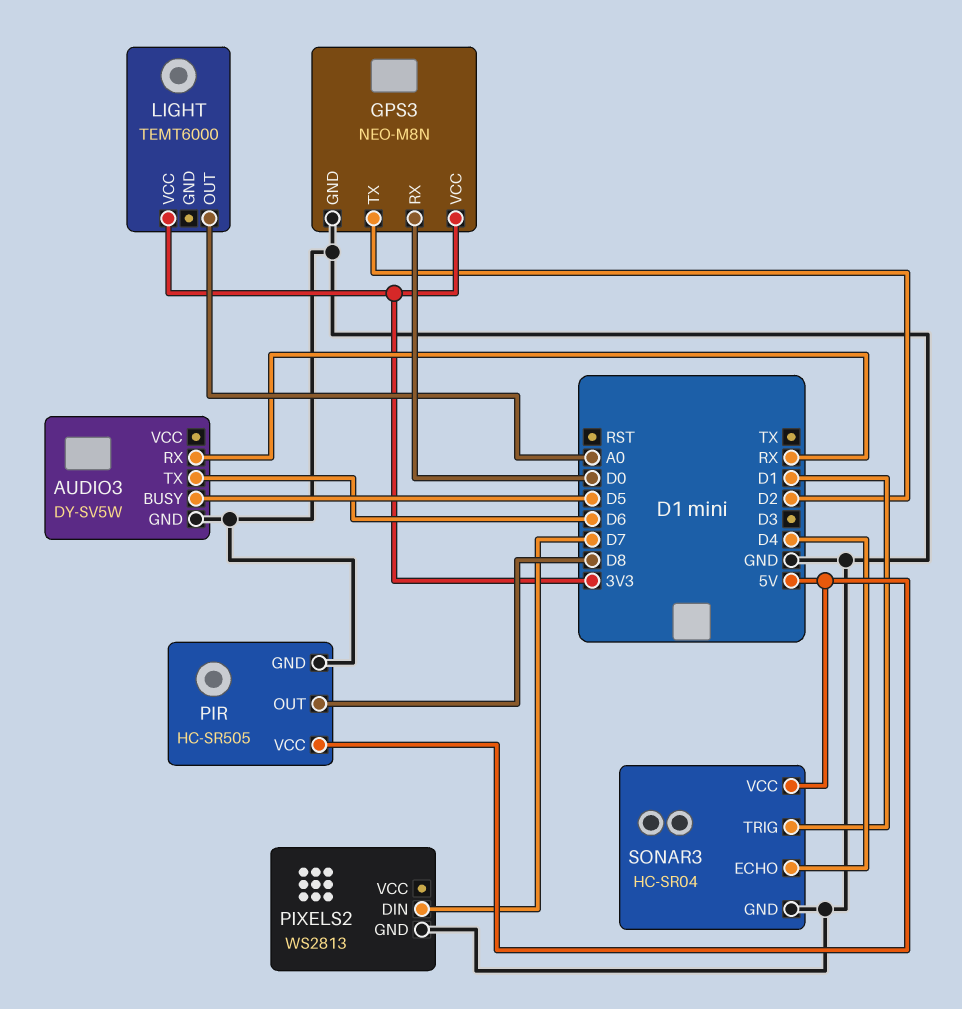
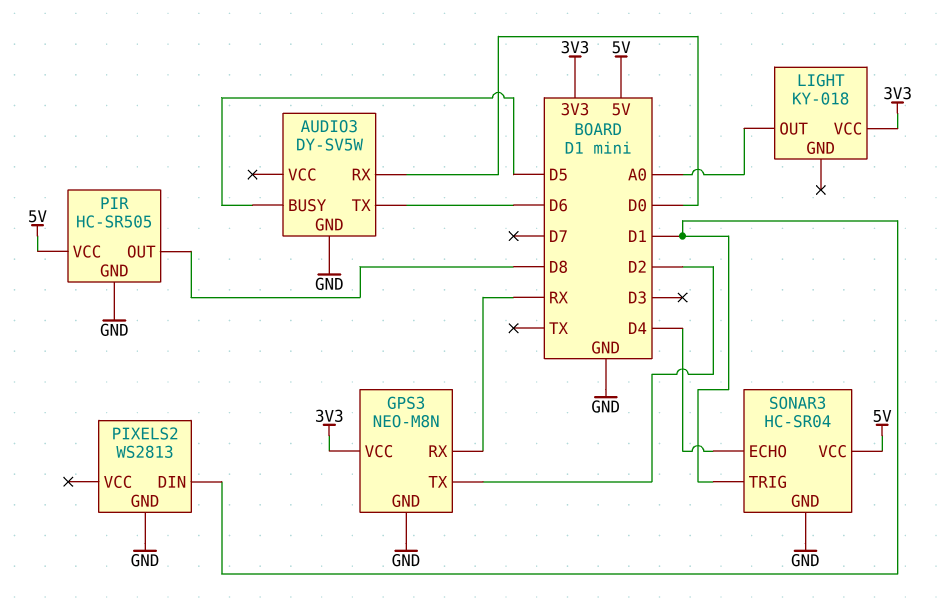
AUDIO3 pin RX: RX -> D0
GPS3 pin RX: D0 -> RX
LIGHT: TEMT6000 -> KY-018
PIXELS2 pin DIN: D7 -> D1

